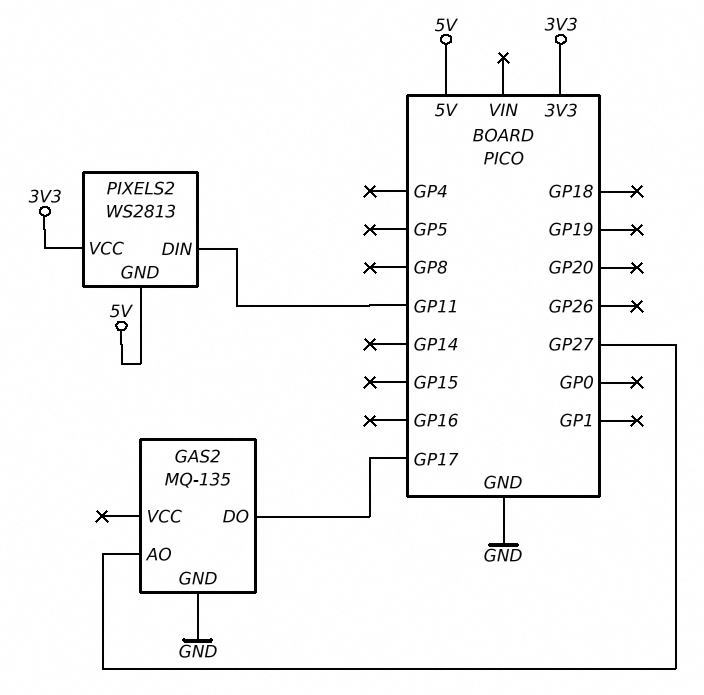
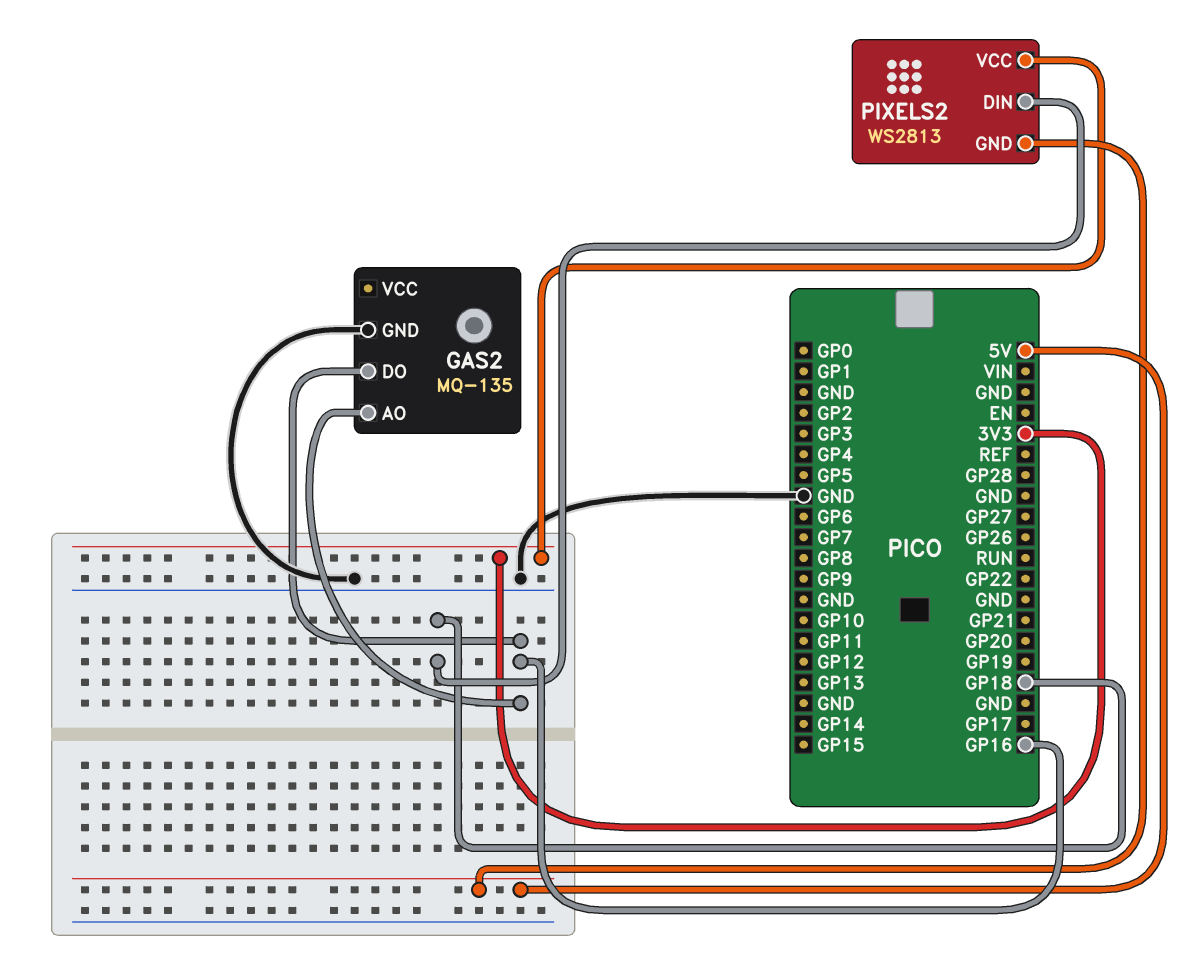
GAS2 pin AO: GP27 -> GP16
GAS2 pin DO: GP17 -> GP16
PIXELS2 pin DIN: GP11 -> GP18

